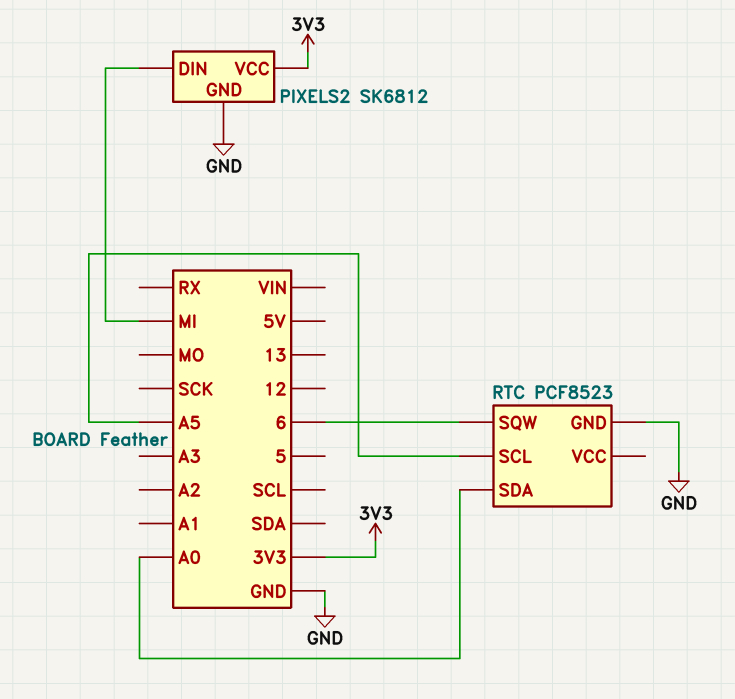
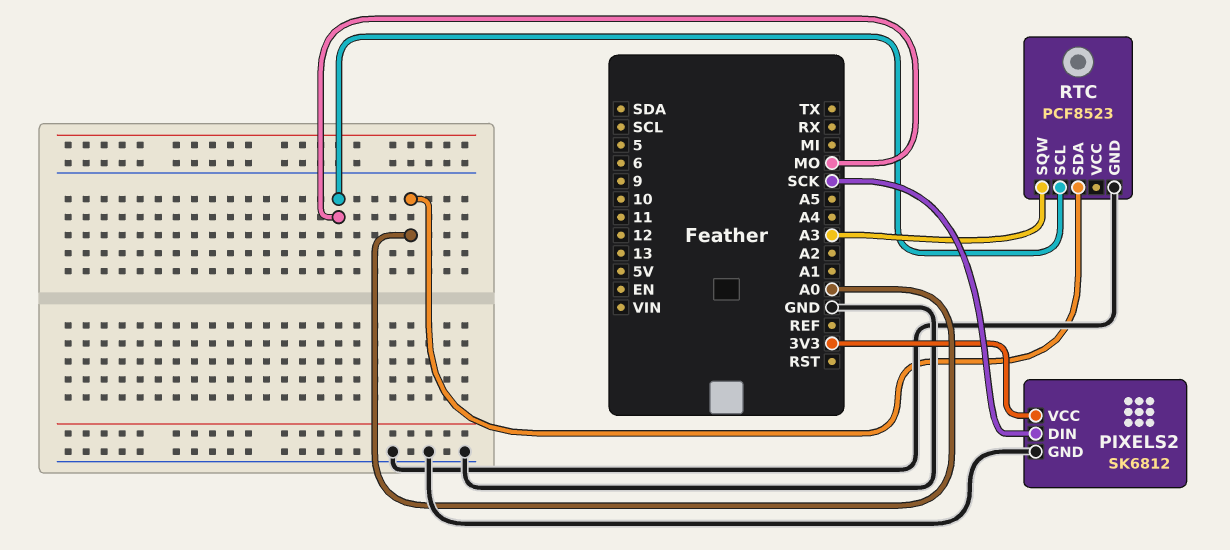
PIXELS2 pin DIN: MI -> SCK
RTC pin SCL: A5 -> MO
RTC pin SQW: 6 -> A3

